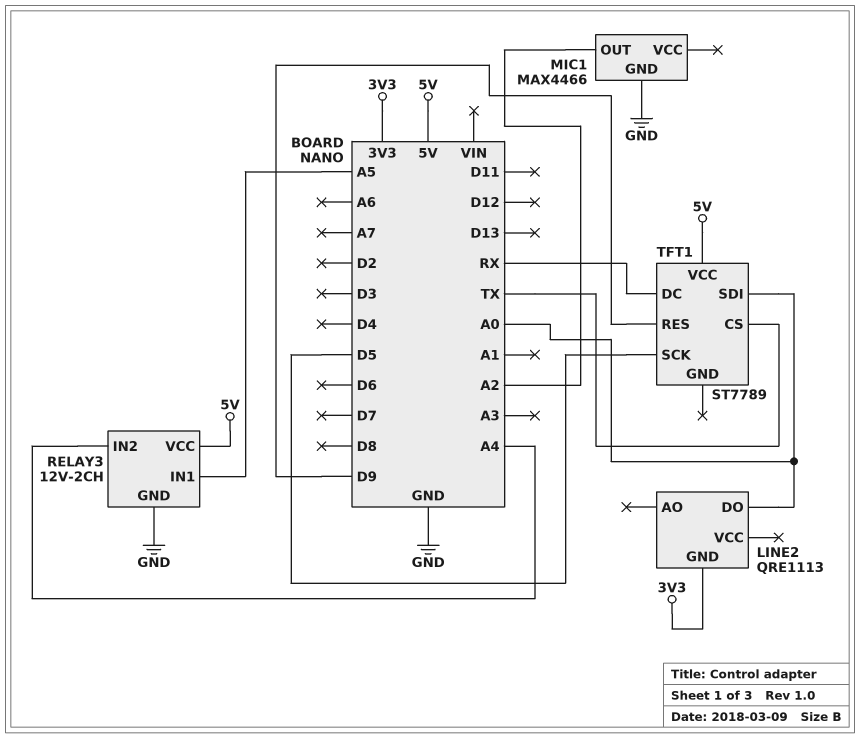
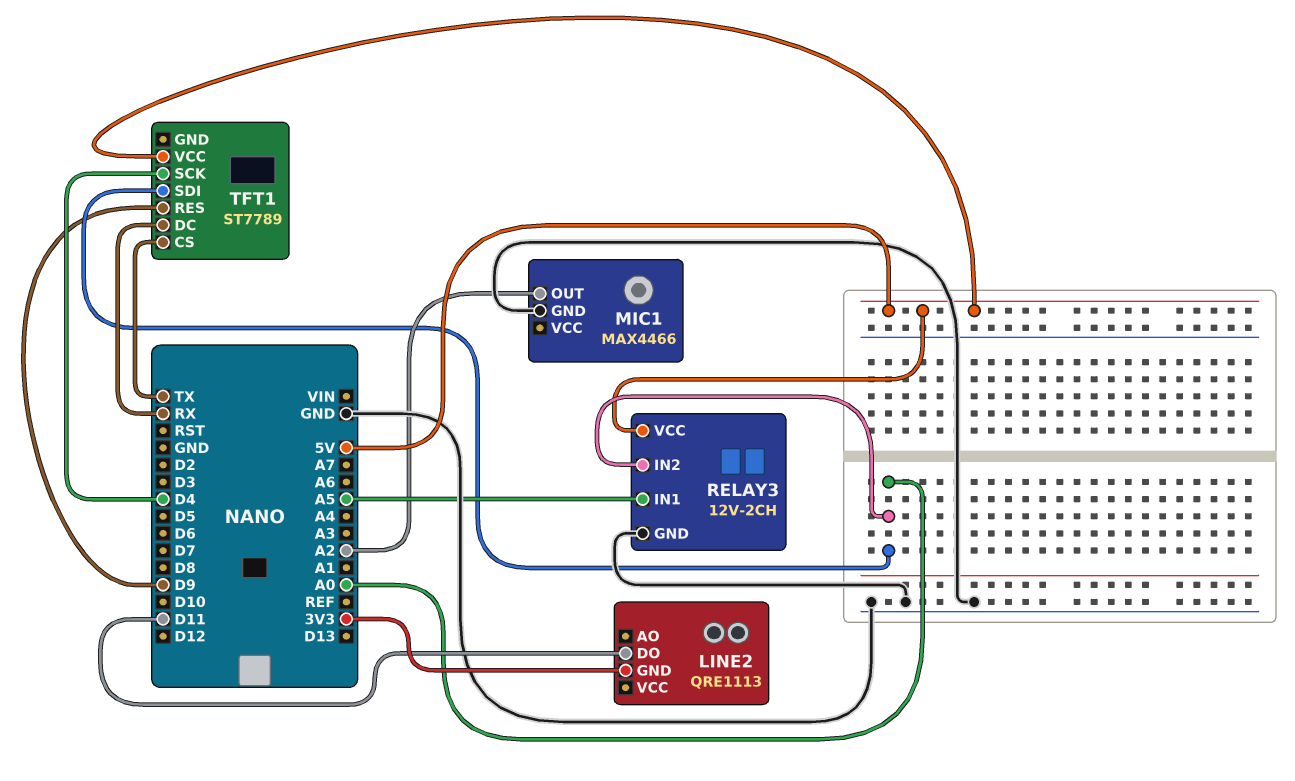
LINE2 pin DO: A0 -> D11
RELAY3 pin IN2: A4 -> A0
TFT1 pin SCK: D5 -> D4

